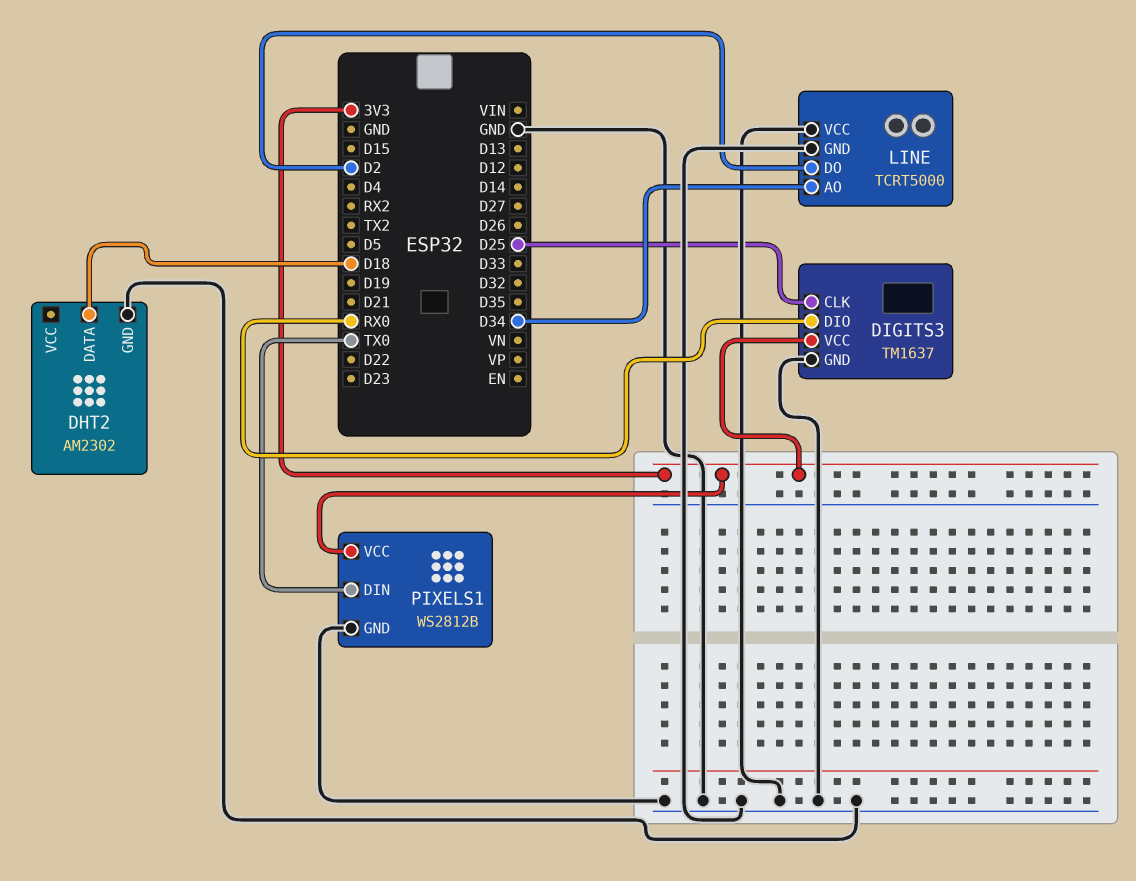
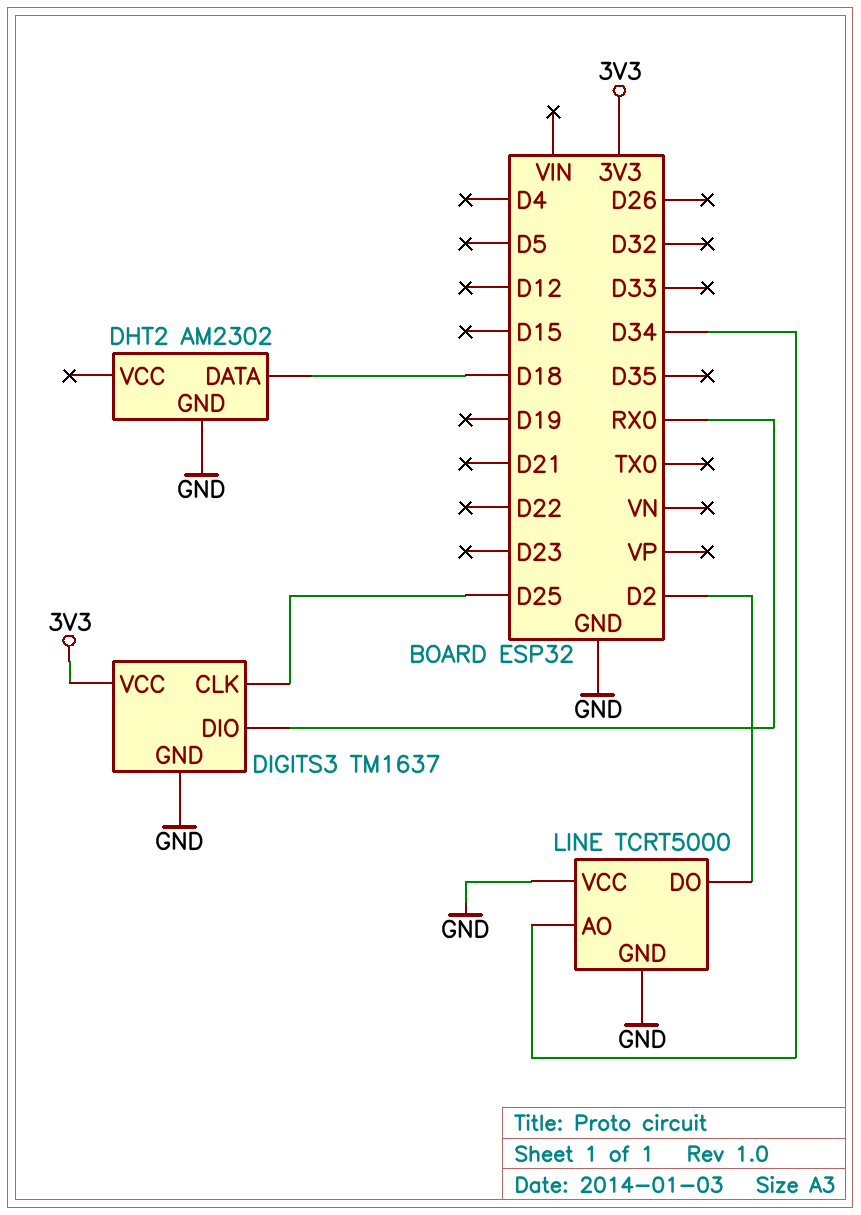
PIXELS1: WS2812B -> none
PIXELS1 pin DIN: TX0 -> none
PIXELS1 pin GND: GND -> none
PIXELS1 pin VCC: 3V3 -> none

